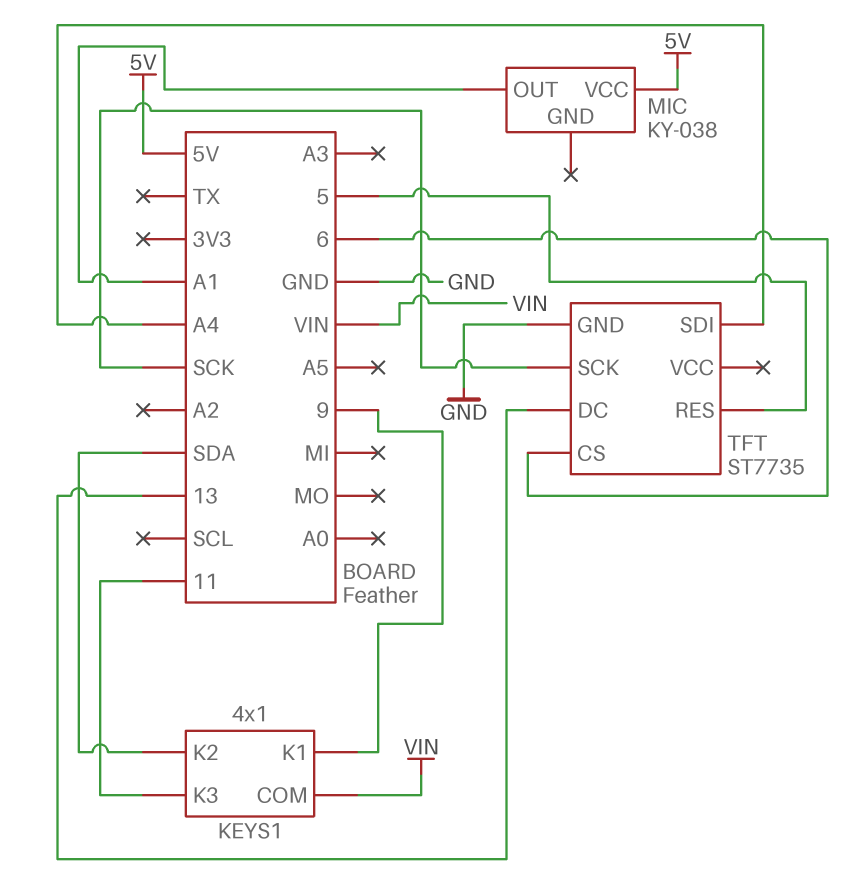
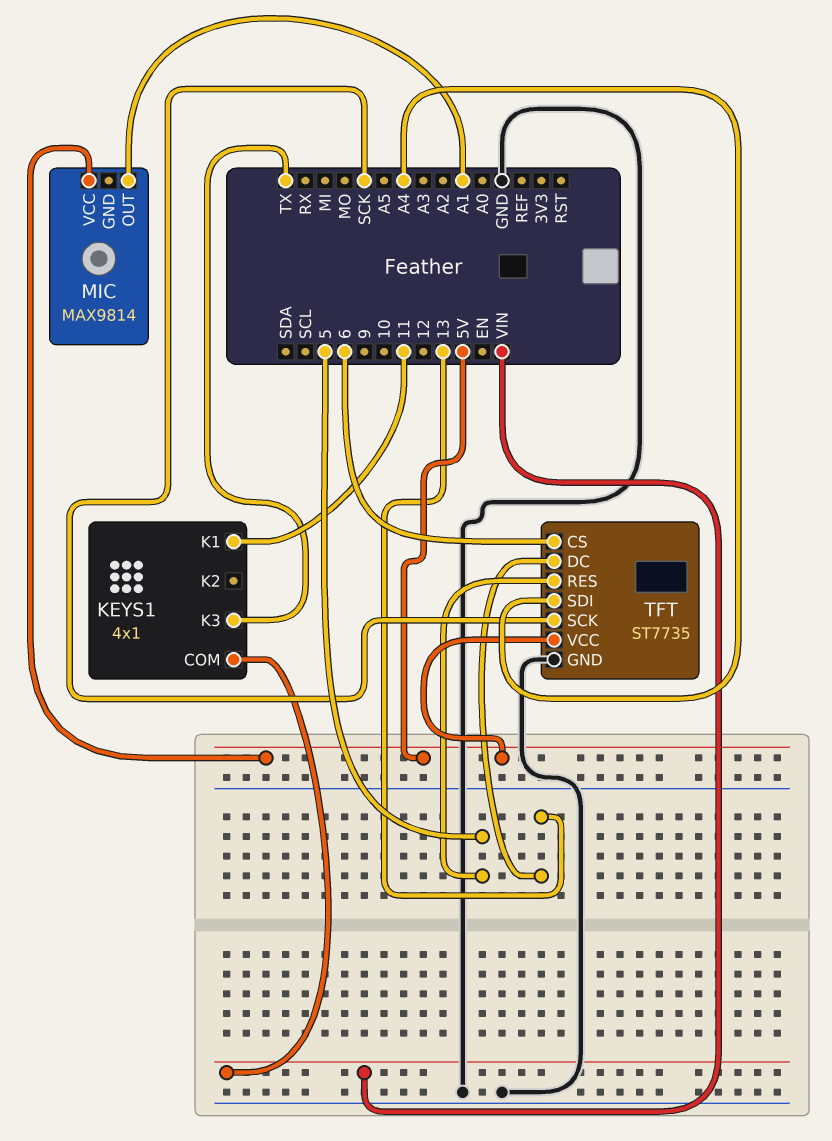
KEYS1 pin K1: 9 -> 11
KEYS1 pin K2: SDA -> none
KEYS1 pin K3: 11 -> TX
MIC: KY-038 -> MAX9814
TFT pin VCC: none -> 5V

